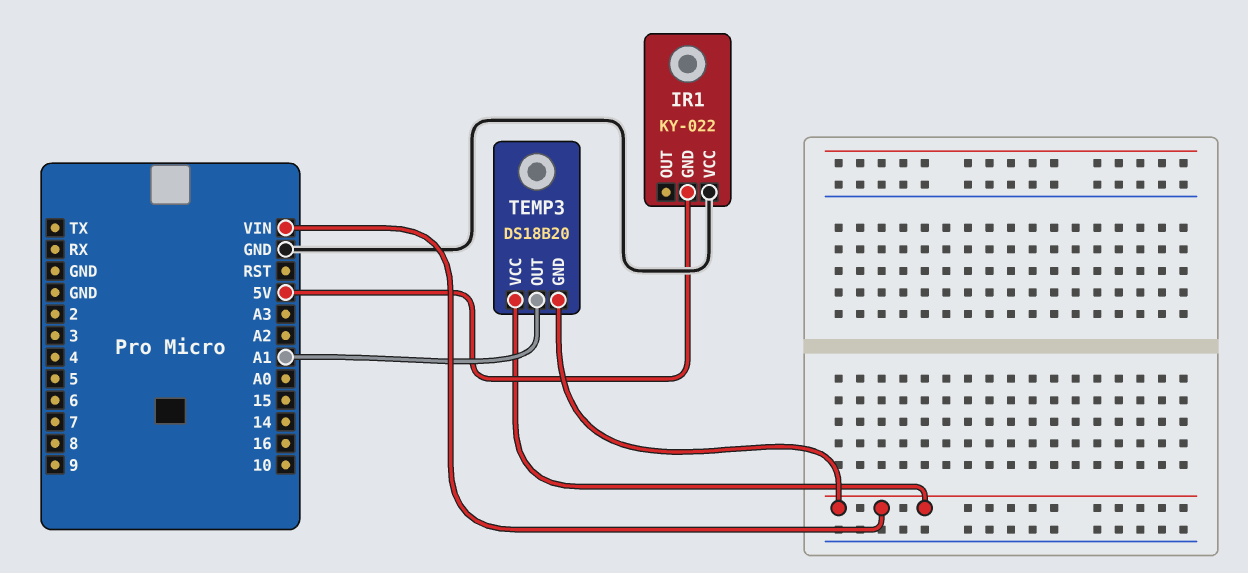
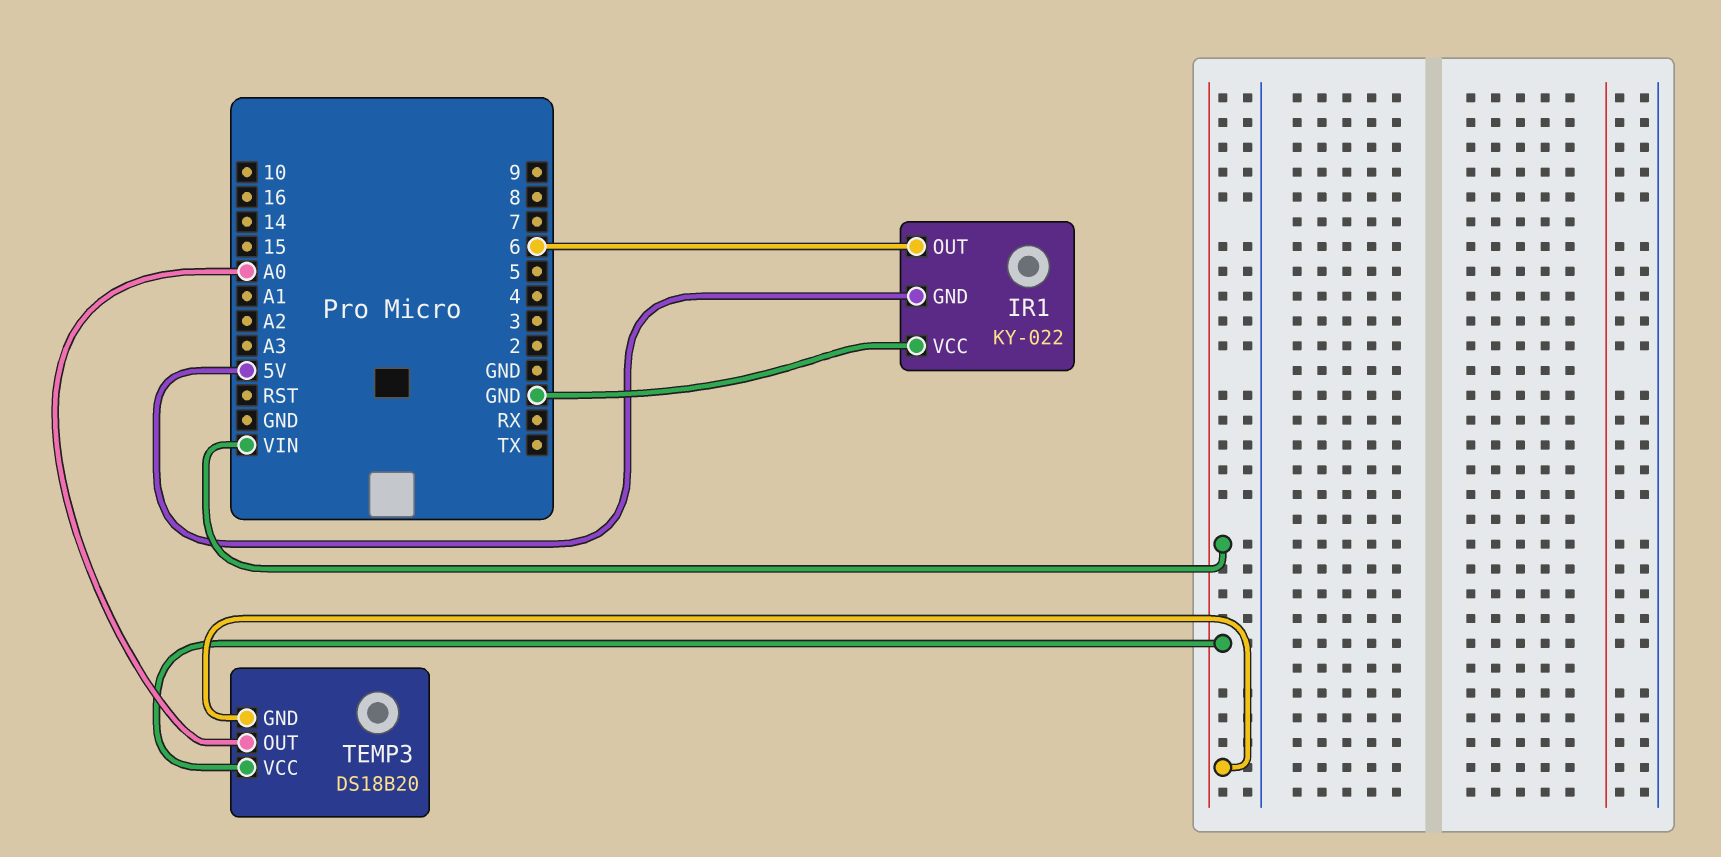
IR1 pin OUT: none -> 6
TEMP3 pin OUT: A1 -> A0

